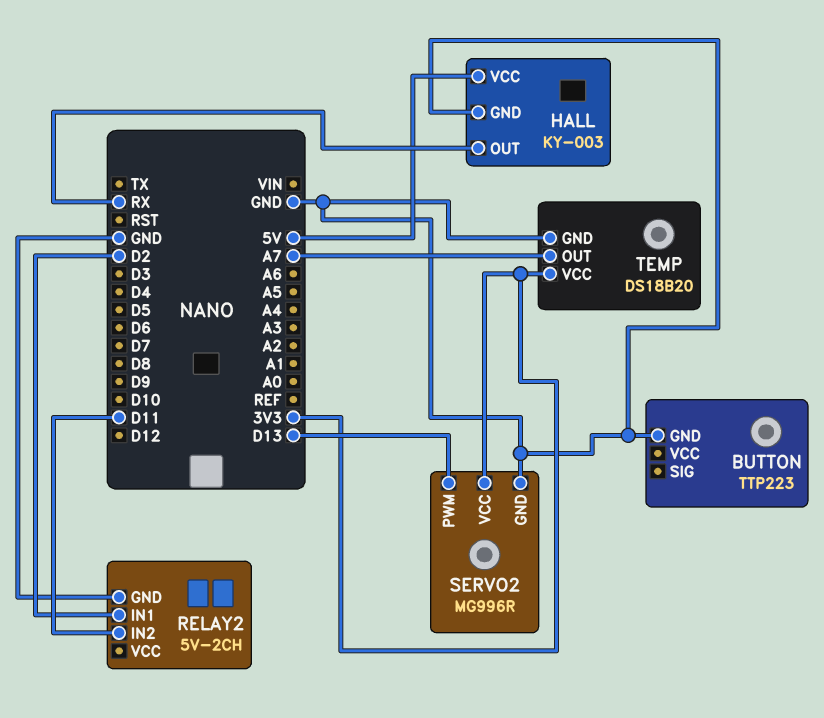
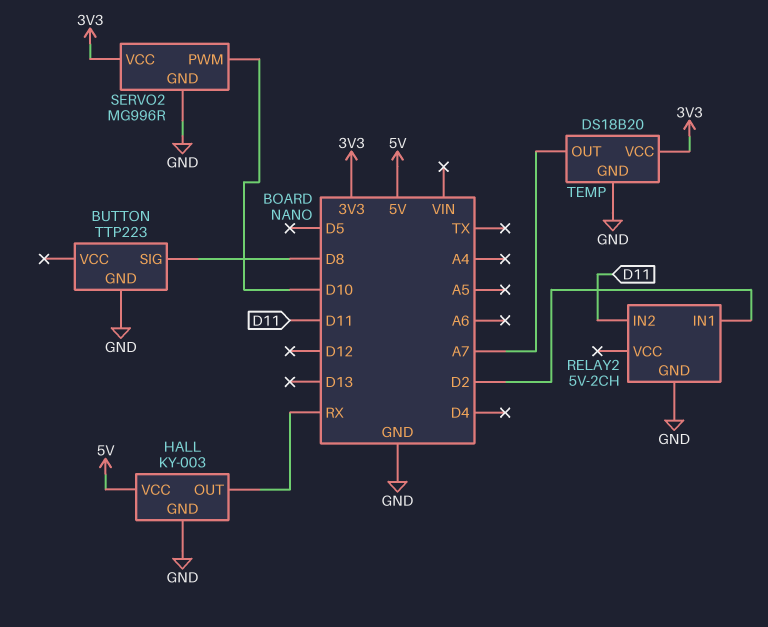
BUTTON pin SIG: none -> D8
SERVO2 pin PWM: D13 -> D10

